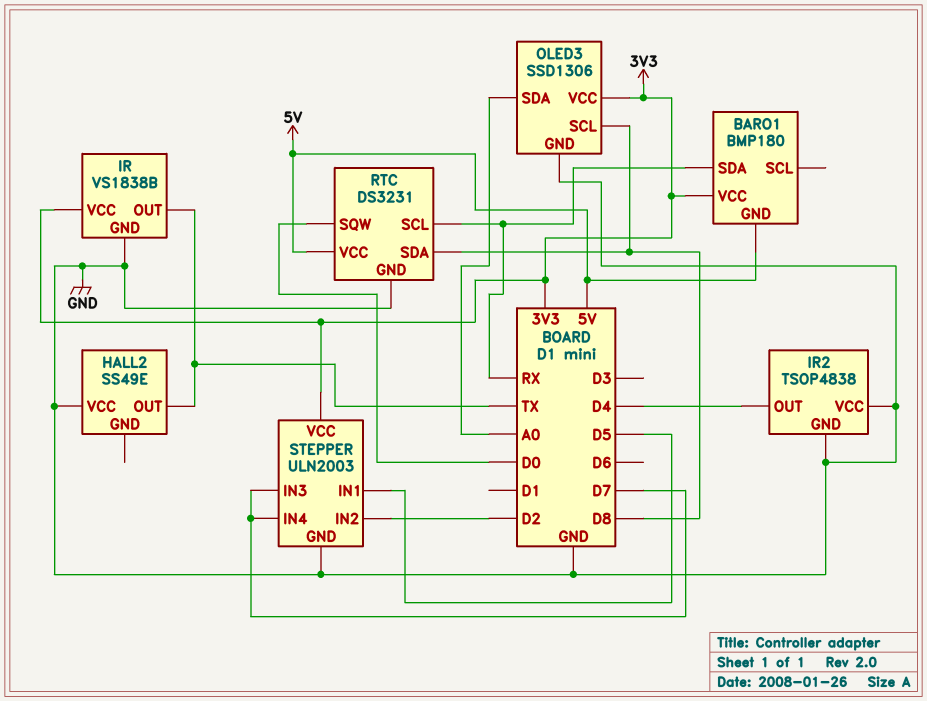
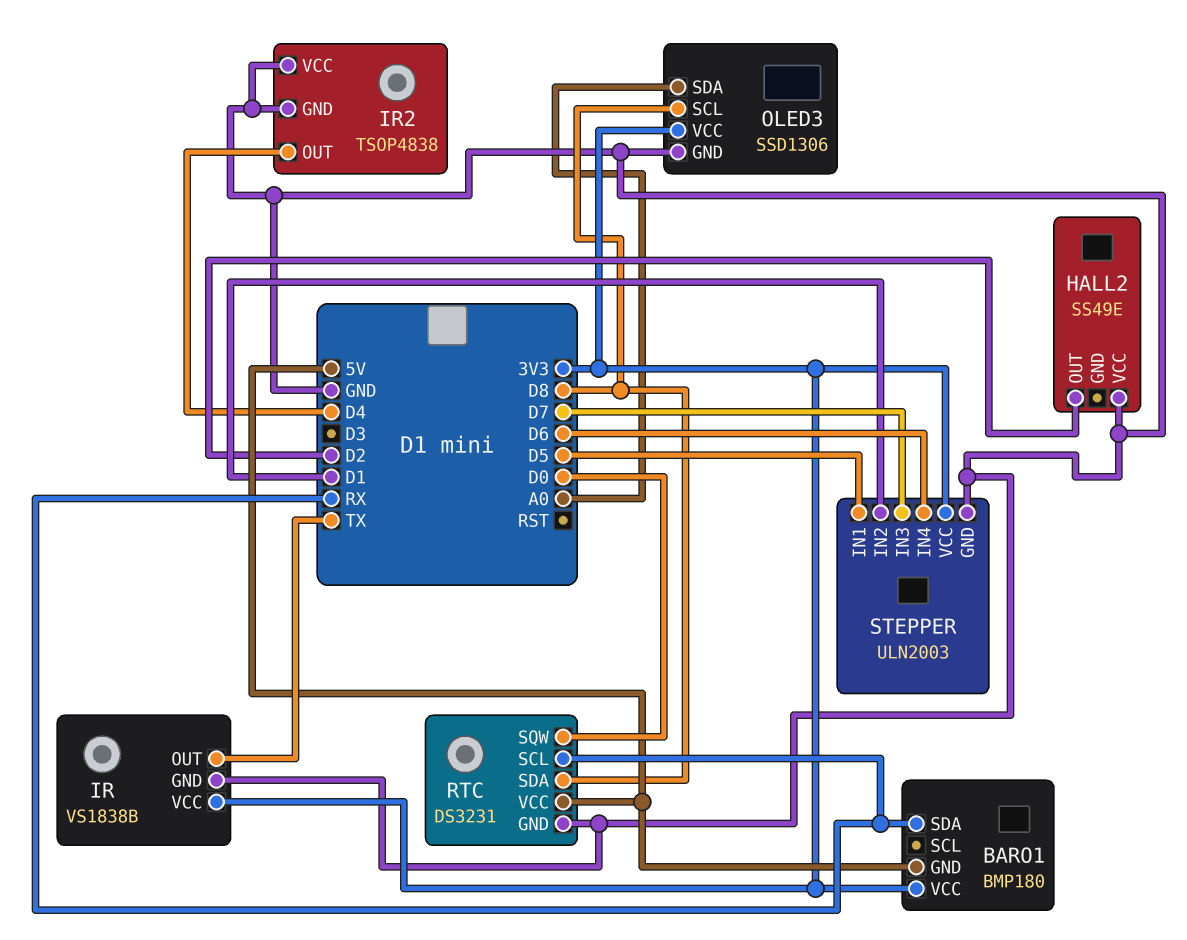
HALL2 pin OUT: TX -> D2
STEPPER pin IN2: D2 -> D1
STEPPER pin IN4: D7 -> D6

